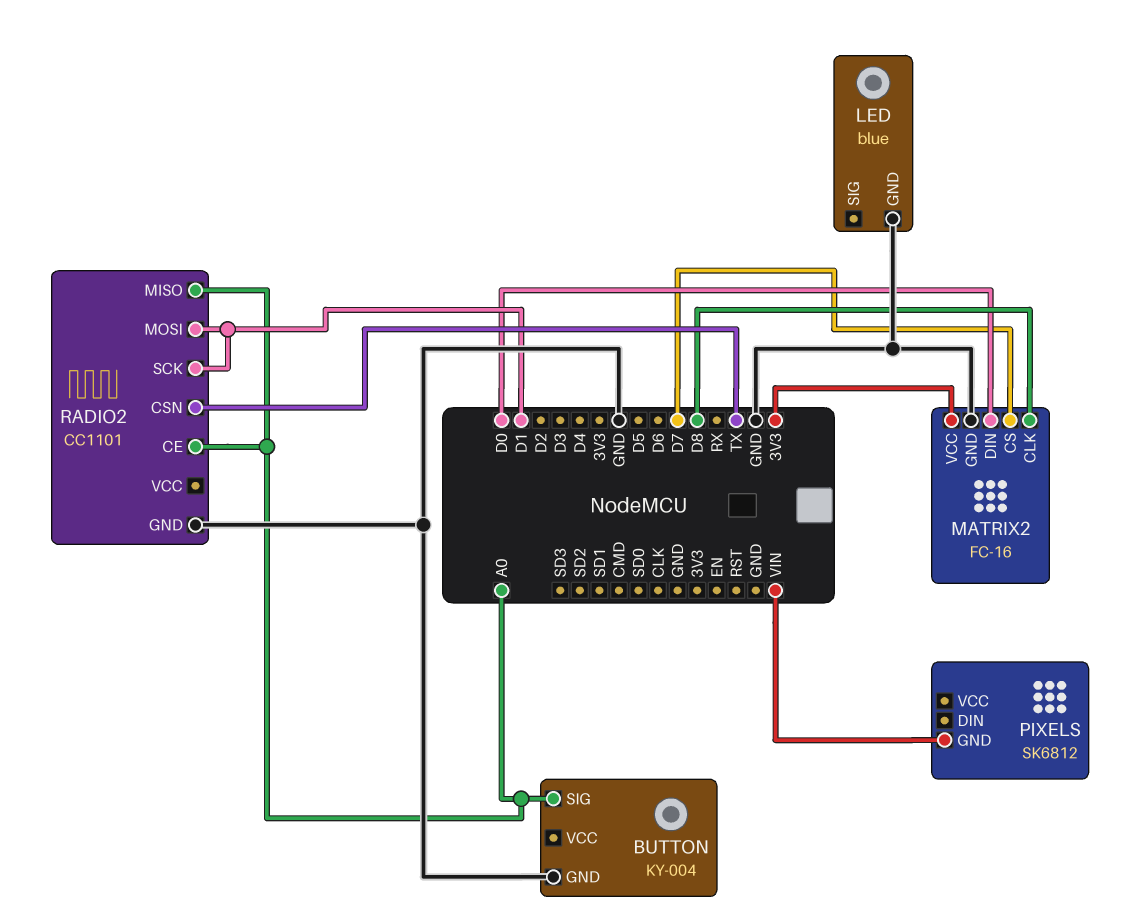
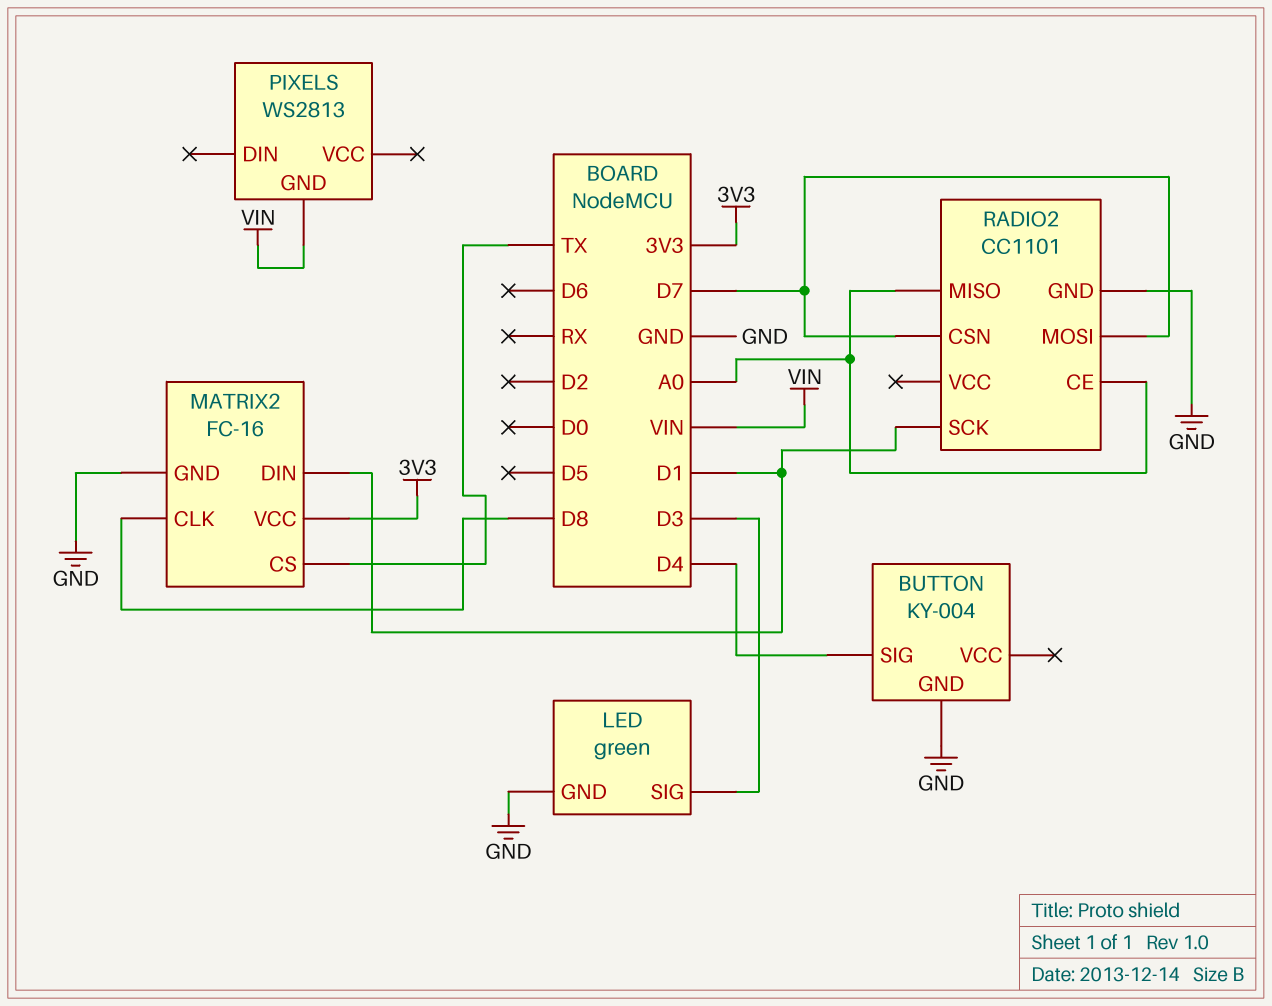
BUTTON pin SIG: A0 -> D4
LED: blue -> green
LED pin SIG: none -> D3
MATRIX2 pin CS: D7 -> TX
MATRIX2 pin DIN: D0 -> D1
PIXELS: SK6812 -> WS2813
RADIO2 pin CSN: TX -> D7
RADIO2 pin MOSI: D1 -> D7

